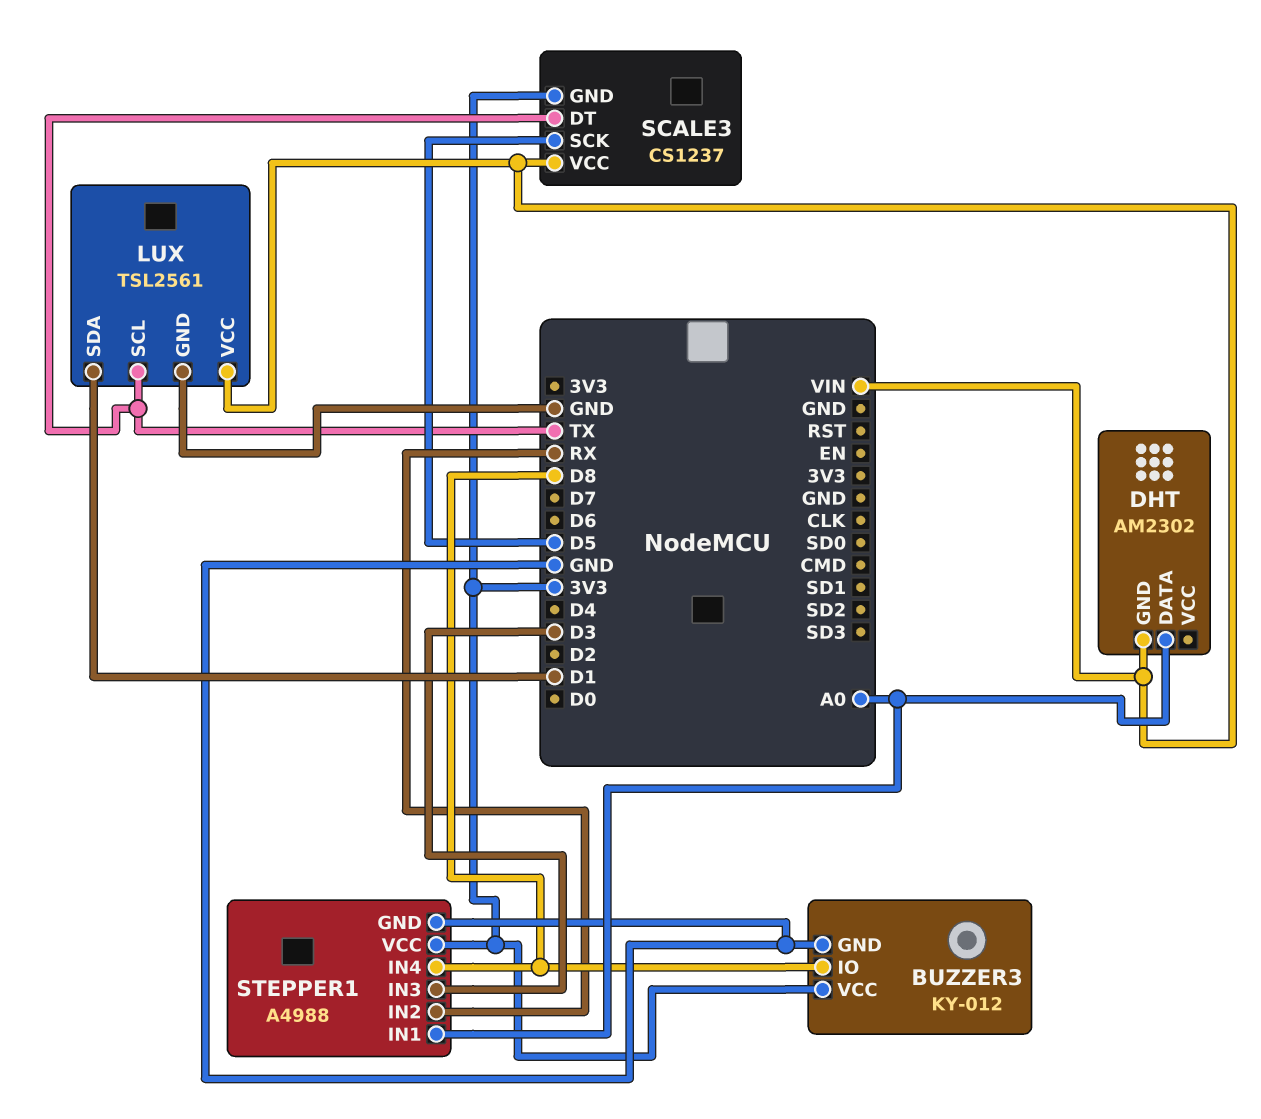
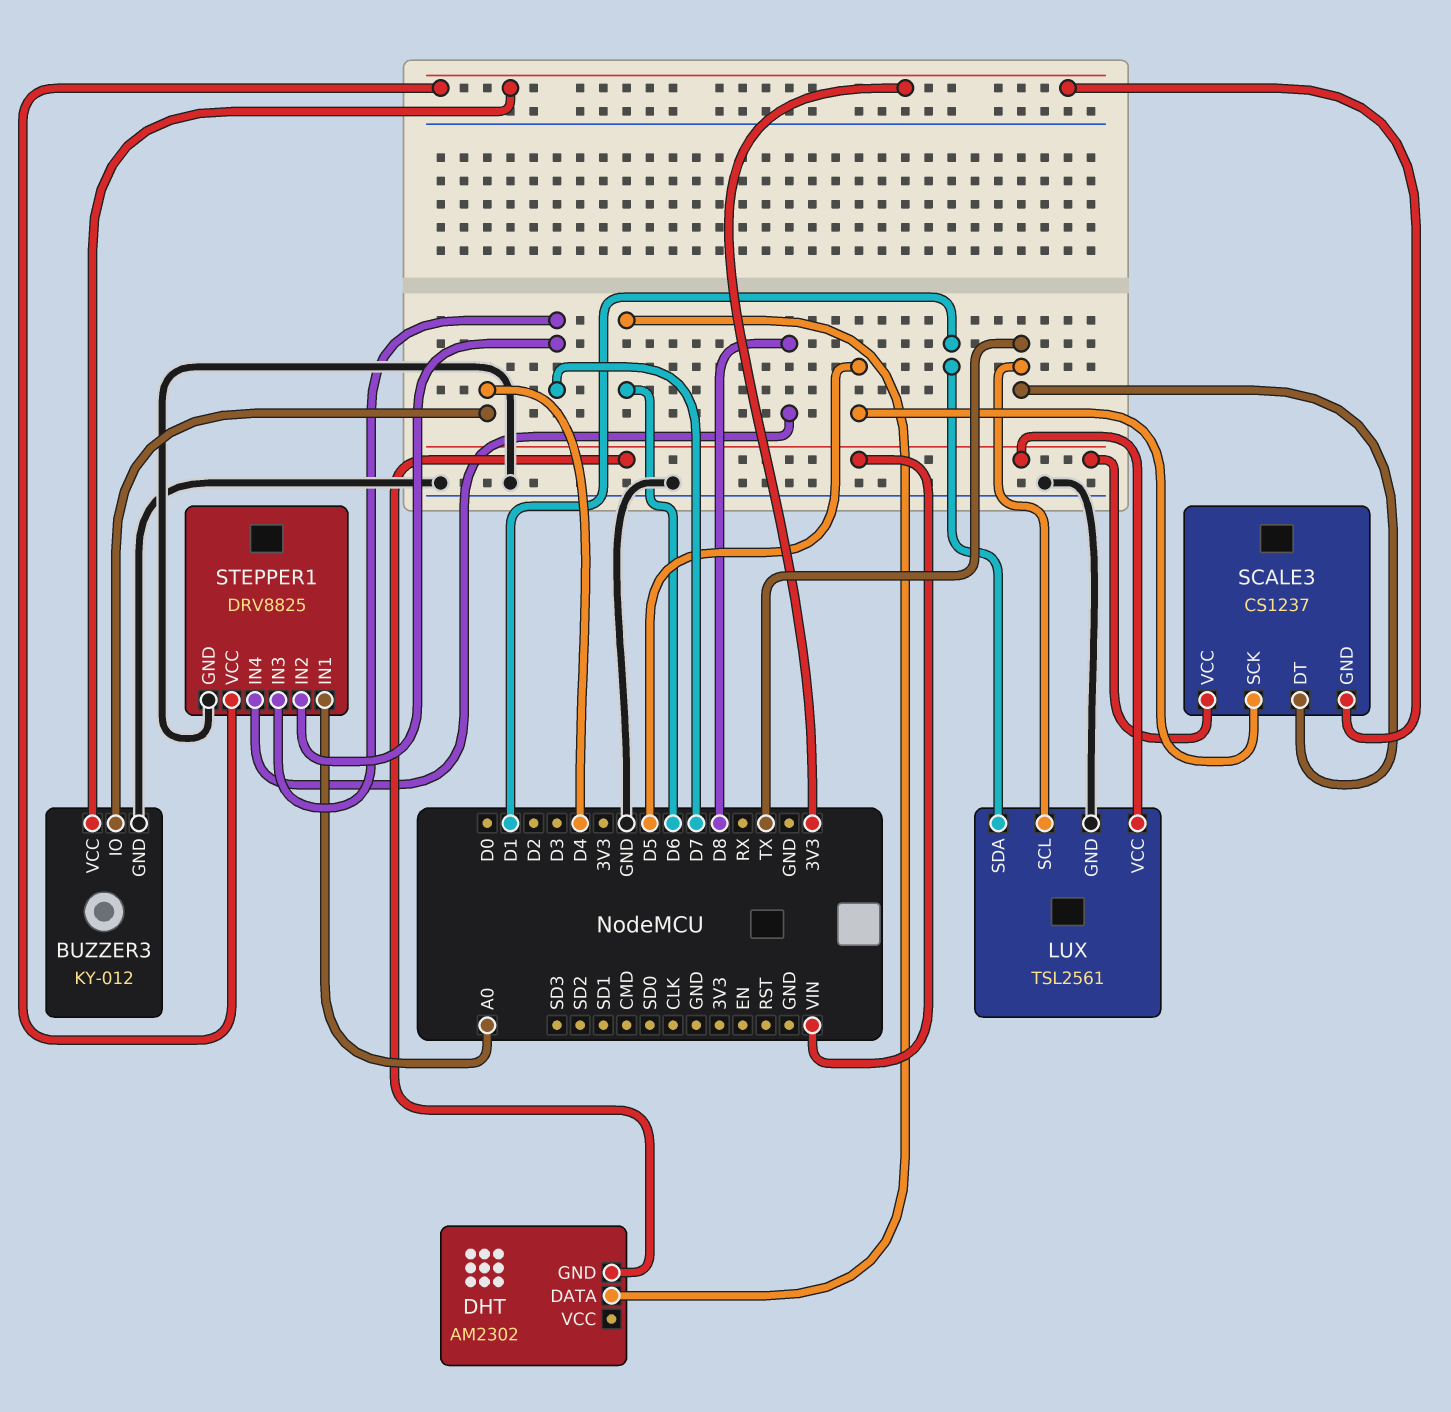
BUZZER3 pin IO: D8 -> D4
DHT pin DATA: A0 -> D6
STEPPER1: A4988 -> DRV8825
STEPPER1 pin IN2: RX -> D7
STEPPER1 pin IN3: D3 -> D7

